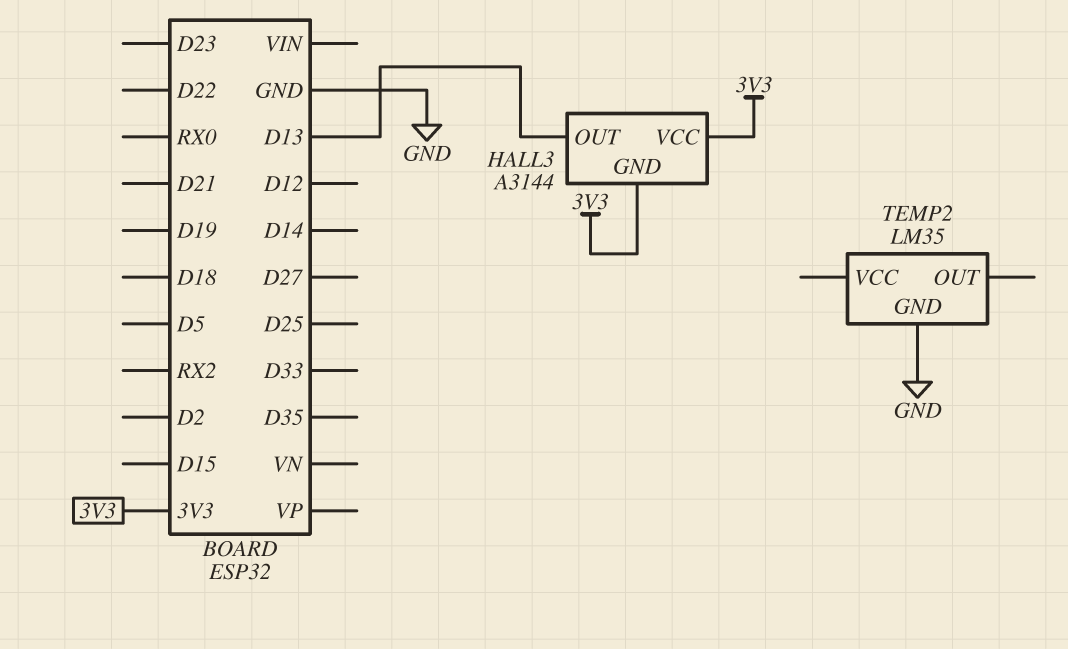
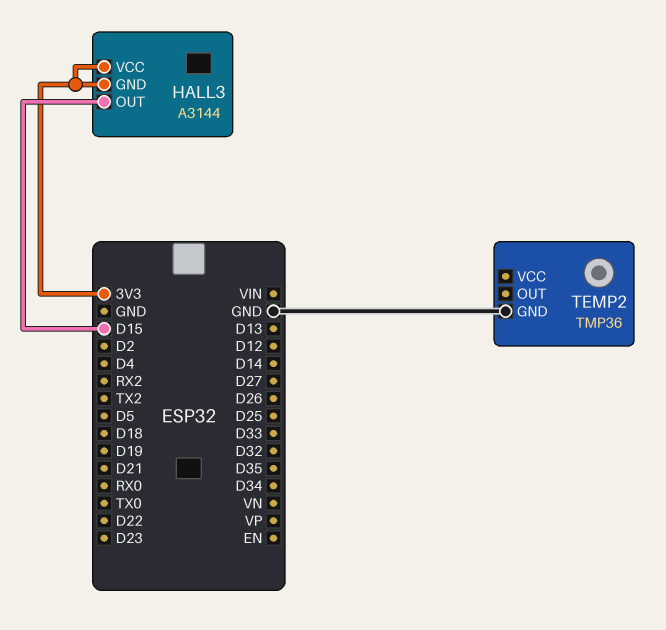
HALL3 pin OUT: D13 -> D15
TEMP2: LM35 -> TMP36

